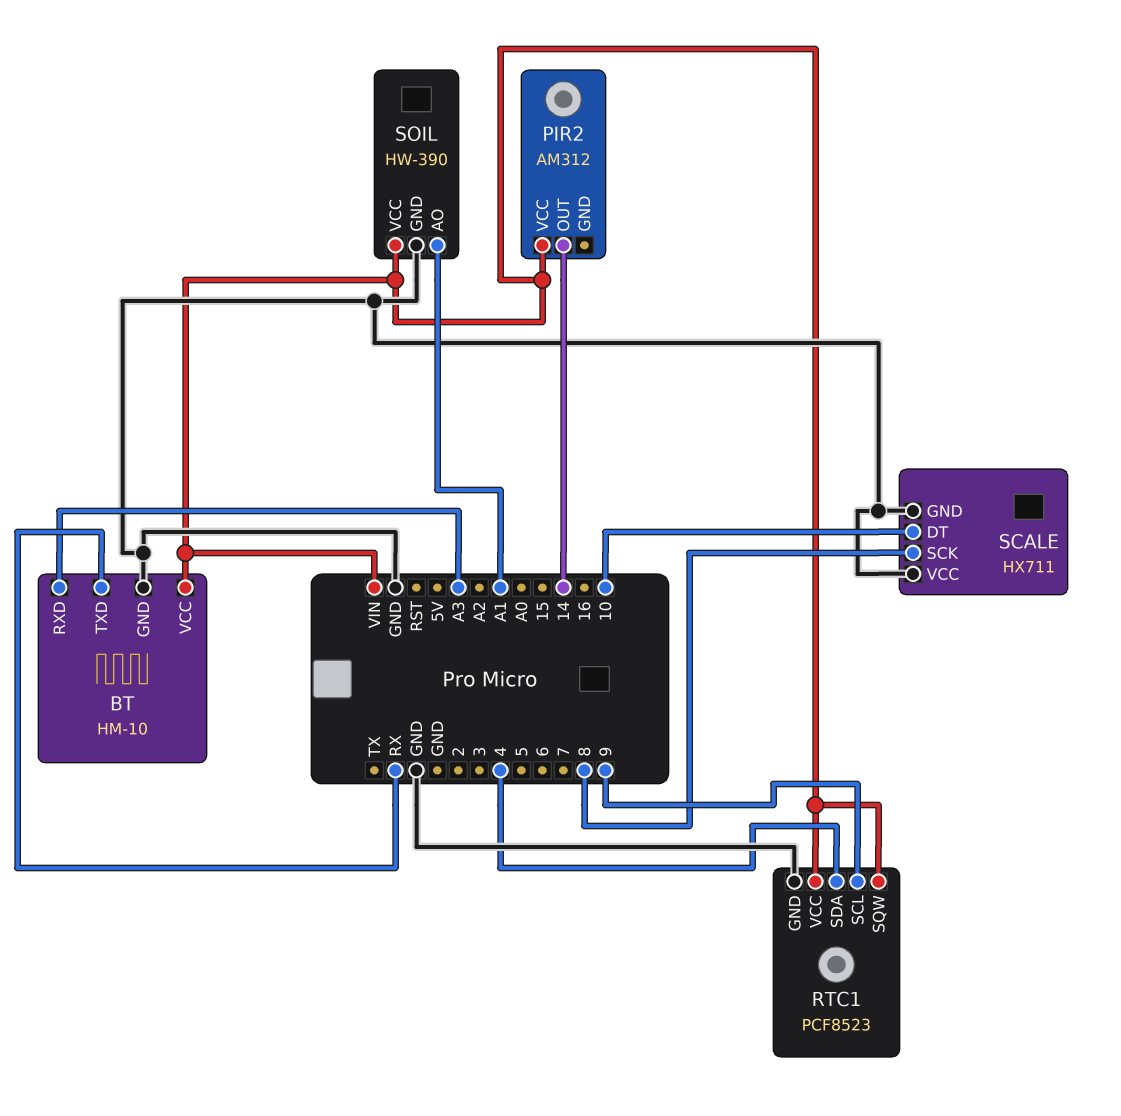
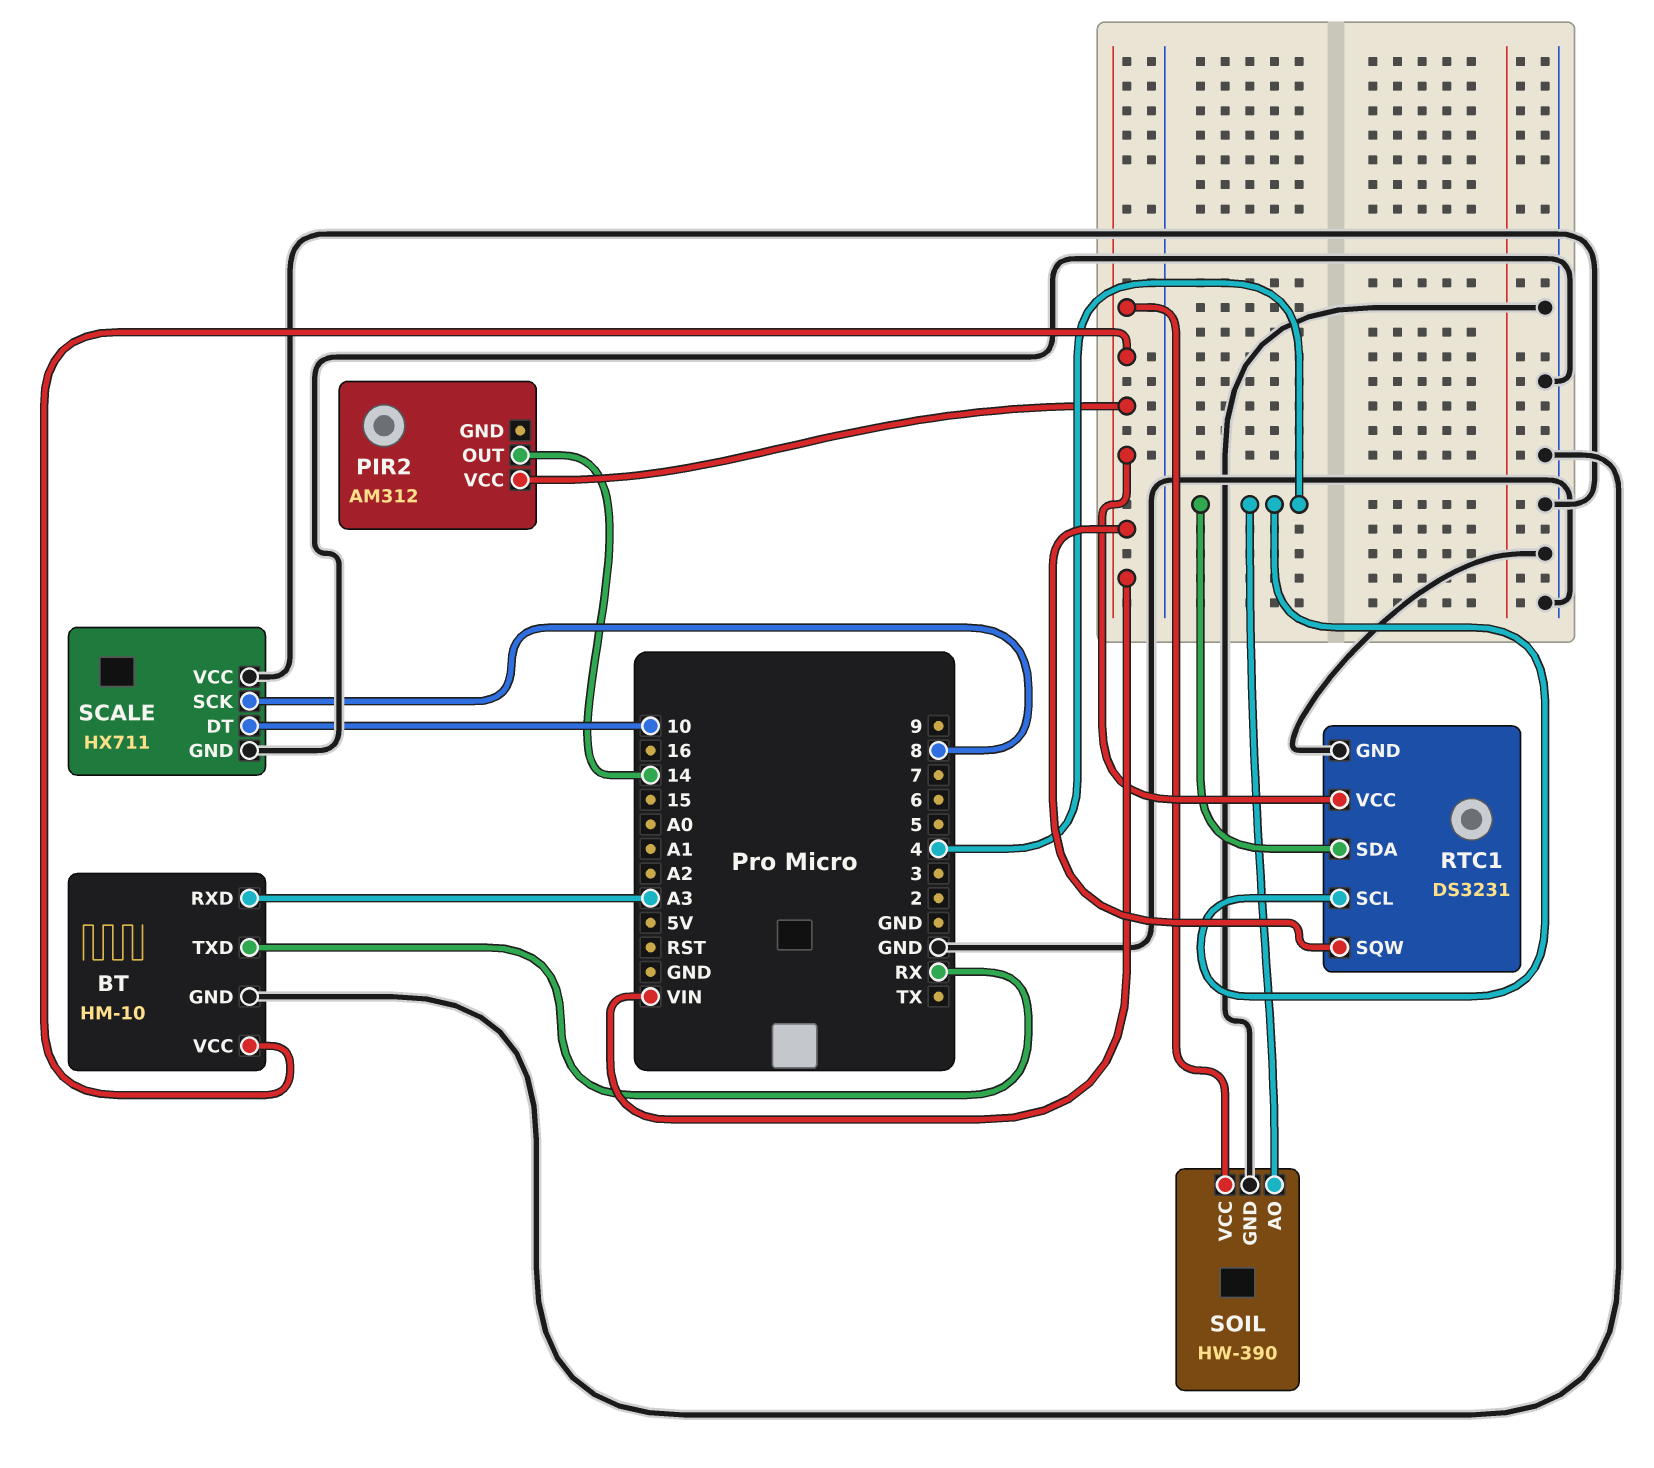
RTC1: PCF8523 -> DS3231
RTC1 pin SCL: 9 -> 4
SOIL pin AO: A1 -> 4

